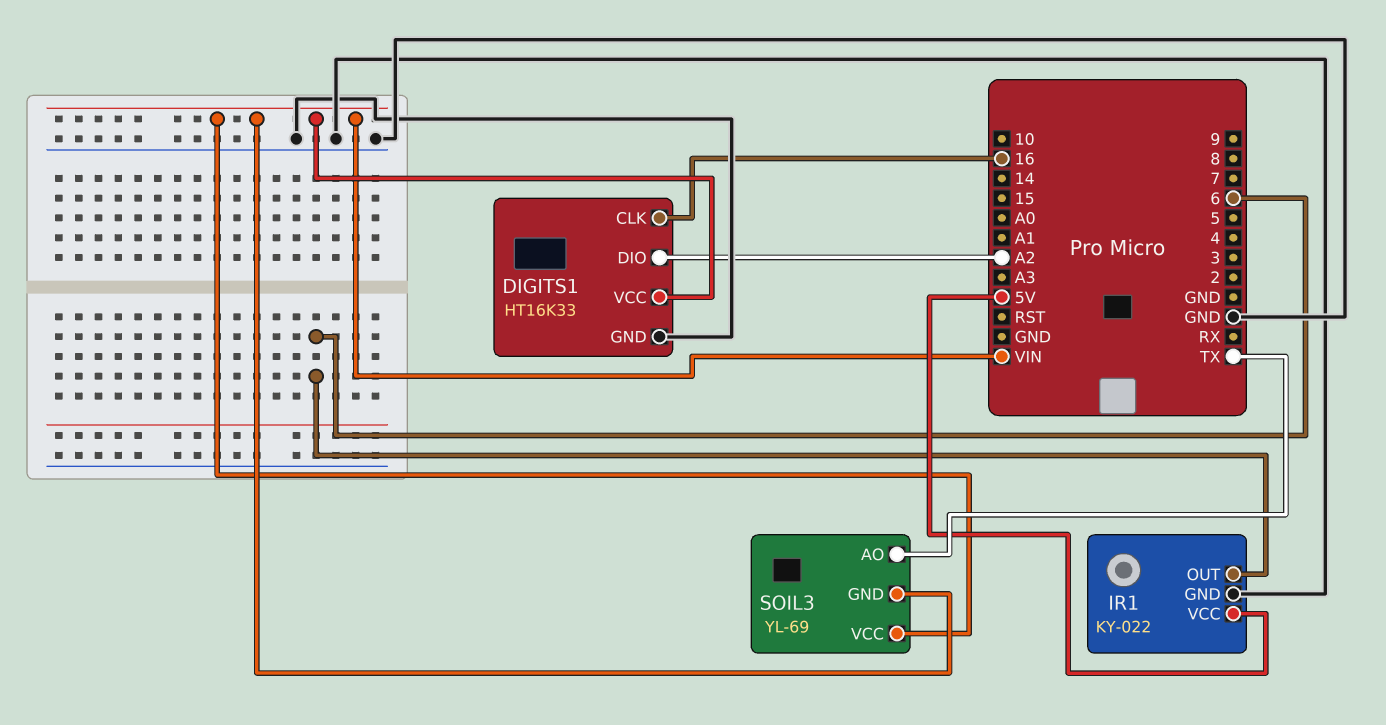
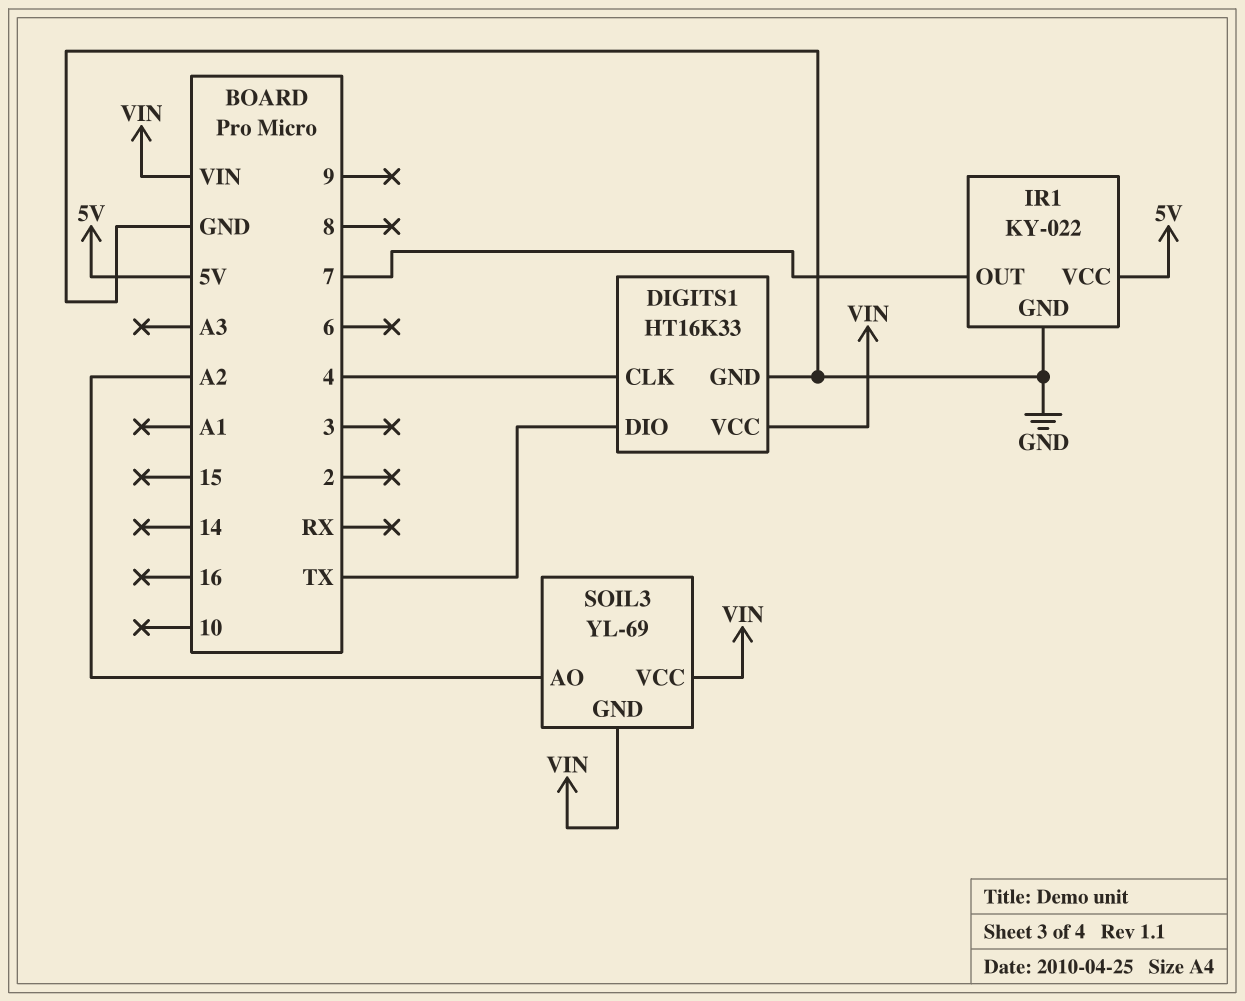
DIGITS1 pin CLK: 16 -> 4
DIGITS1 pin DIO: A2 -> TX
IR1 pin OUT: 6 -> 7
SOIL3 pin AO: TX -> A2

